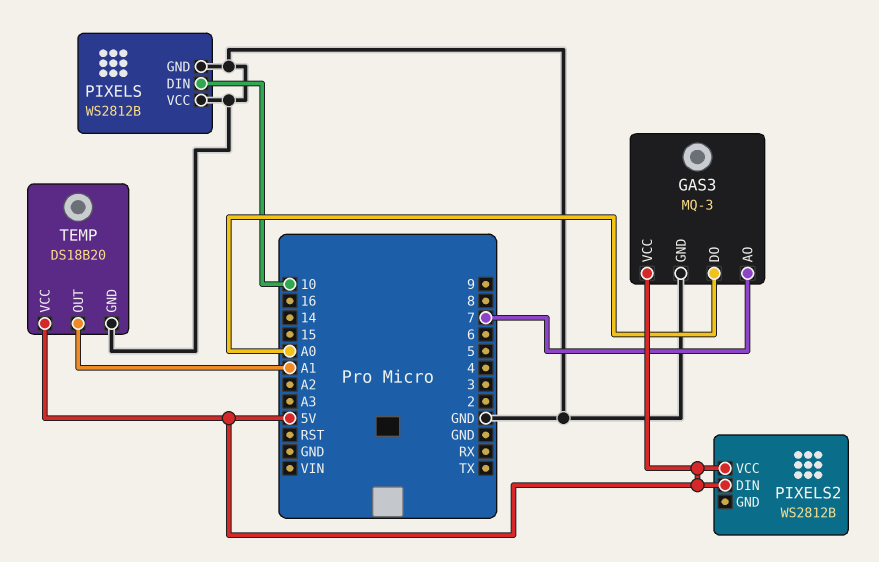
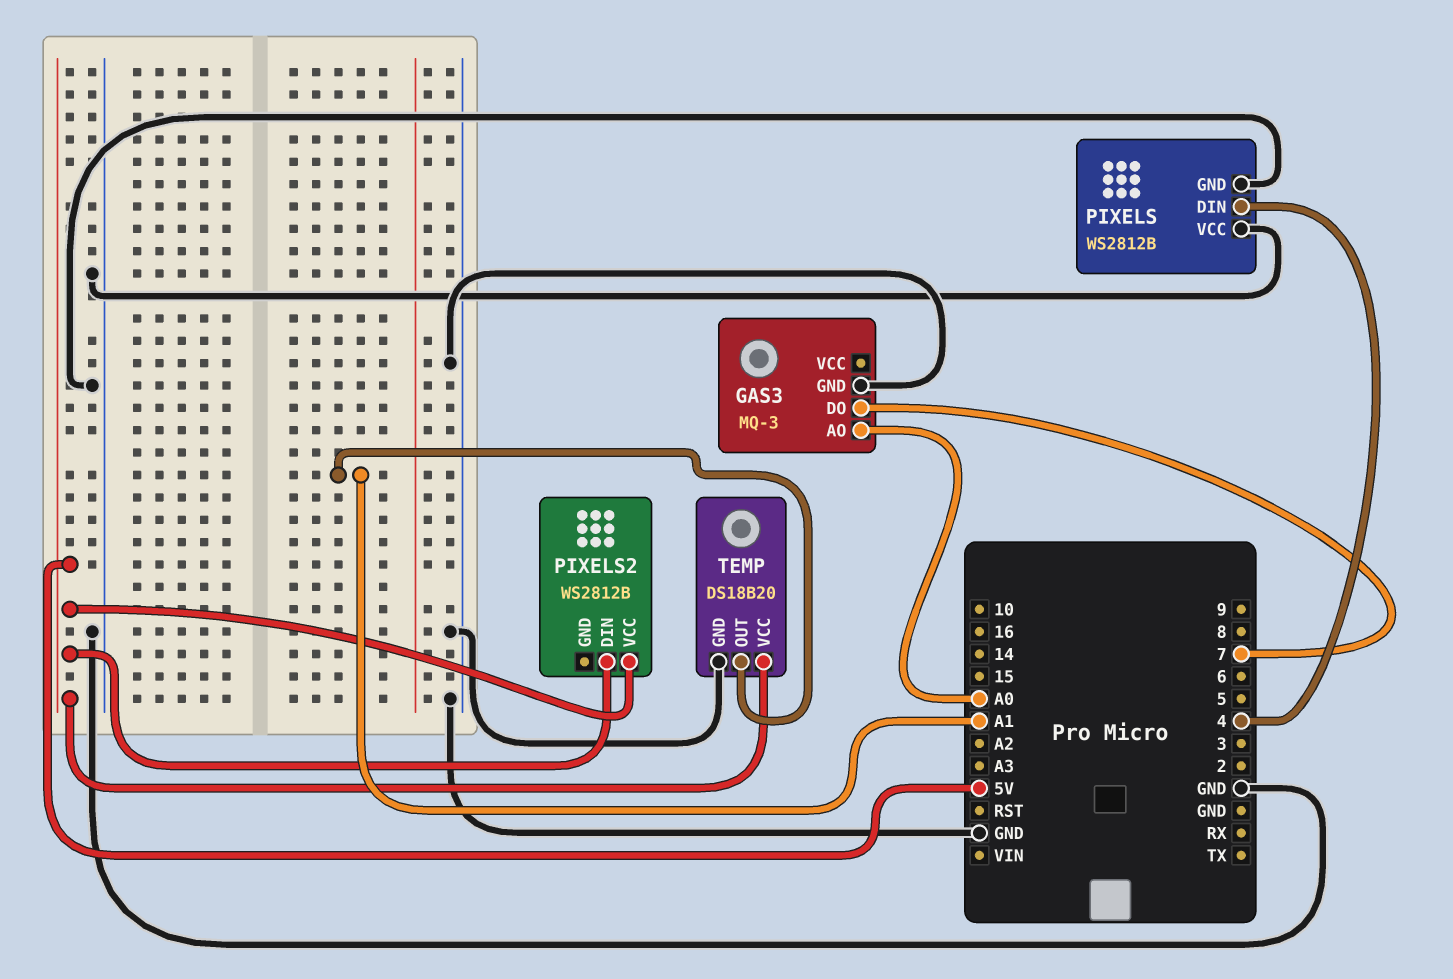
GAS3 pin AO: 7 -> A0
GAS3 pin DO: A0 -> 7
GAS3 pin VCC: 5V -> none
PIXELS pin DIN: 10 -> 4

